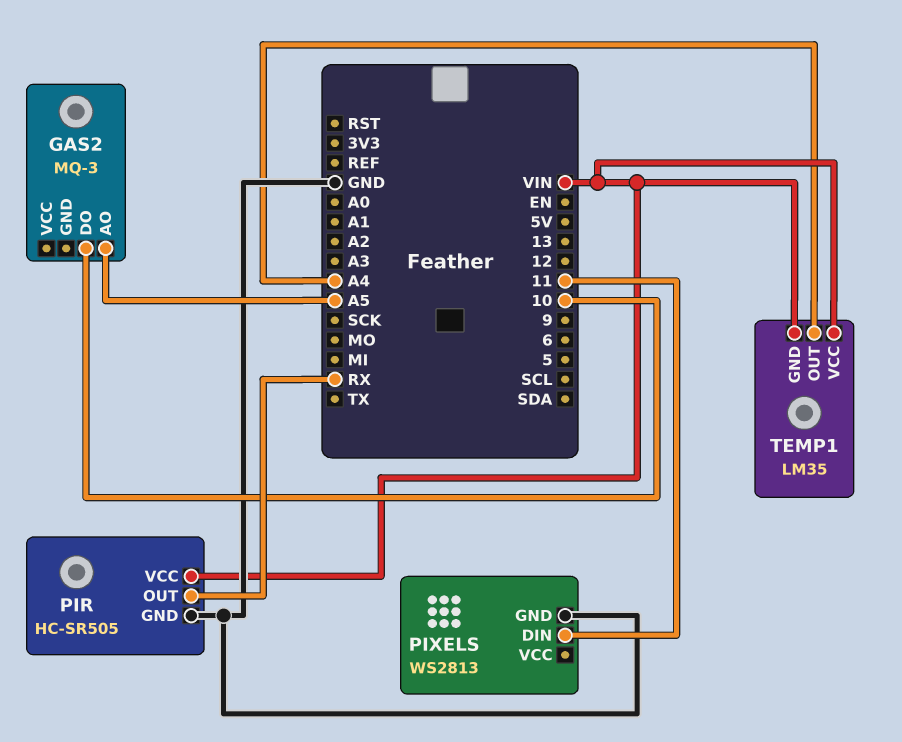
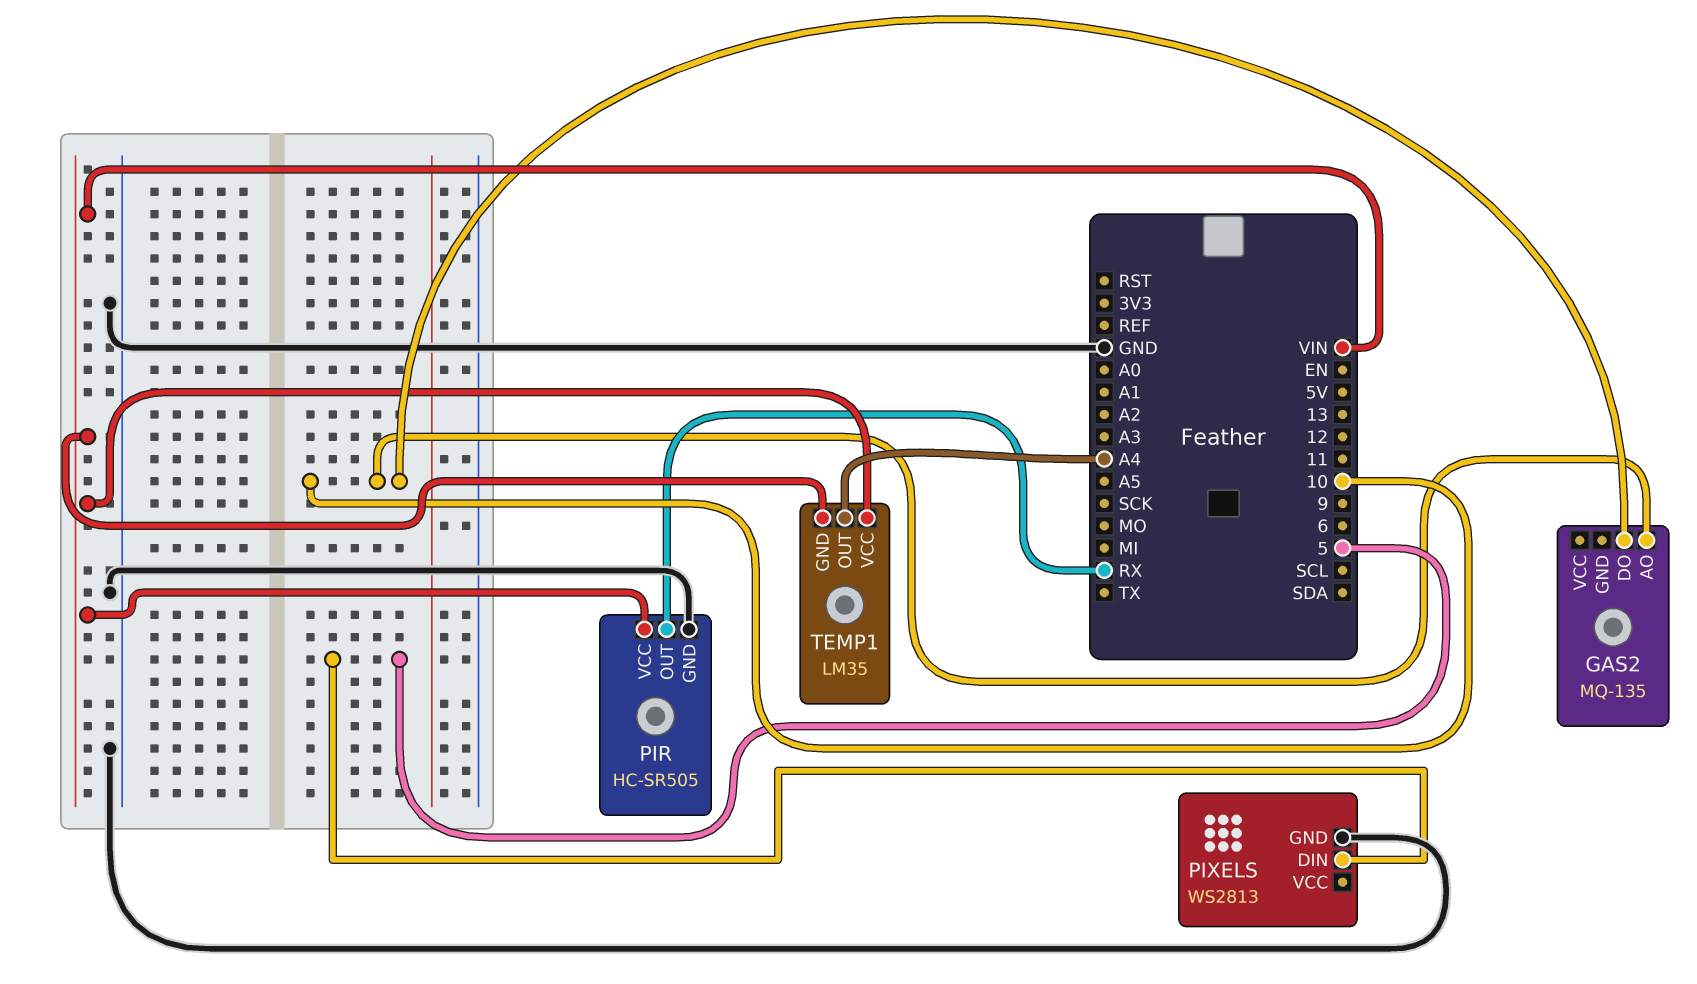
GAS2: MQ-3 -> MQ-135
GAS2 pin AO: A5 -> 10
PIXELS pin DIN: 11 -> 5

